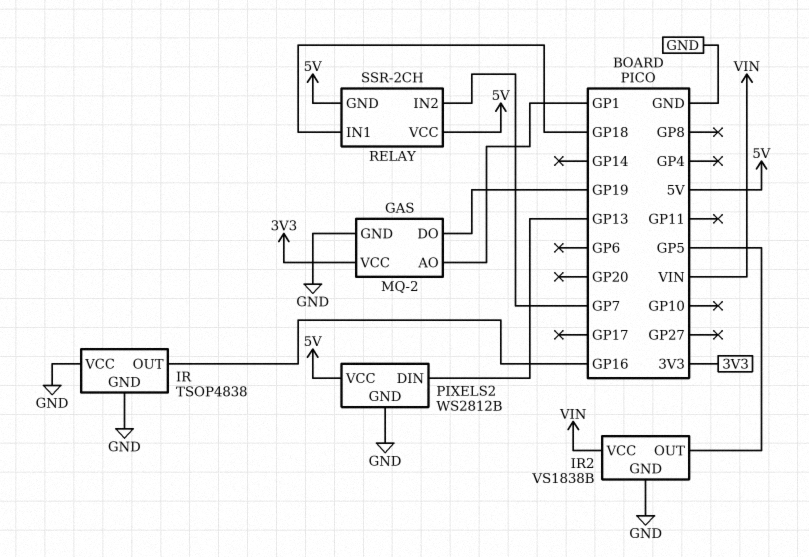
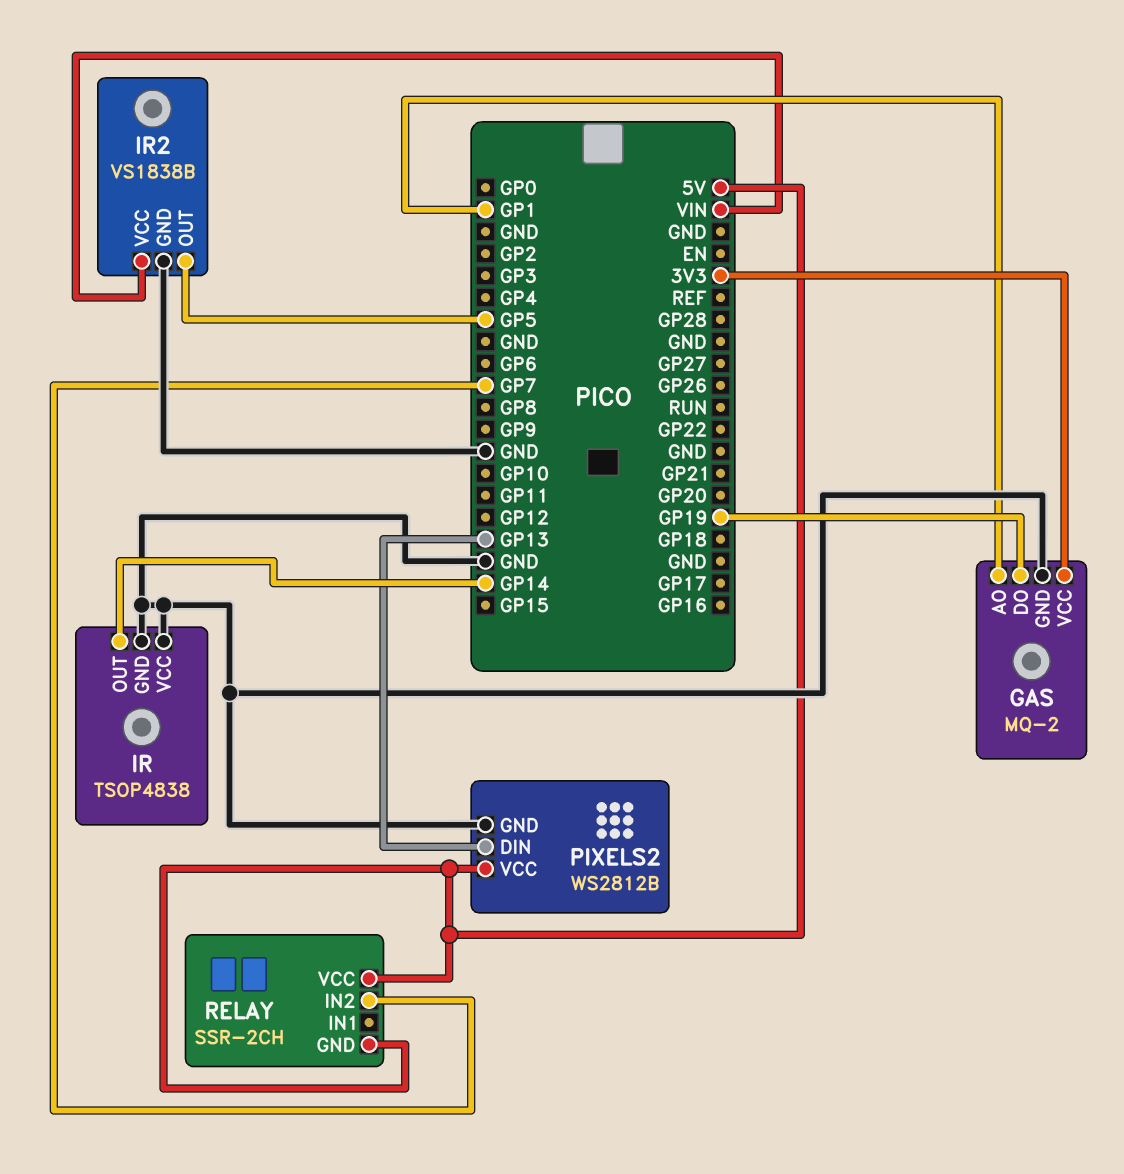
IR pin OUT: GP16 -> GP14
RELAY pin IN1: GP18 -> none

